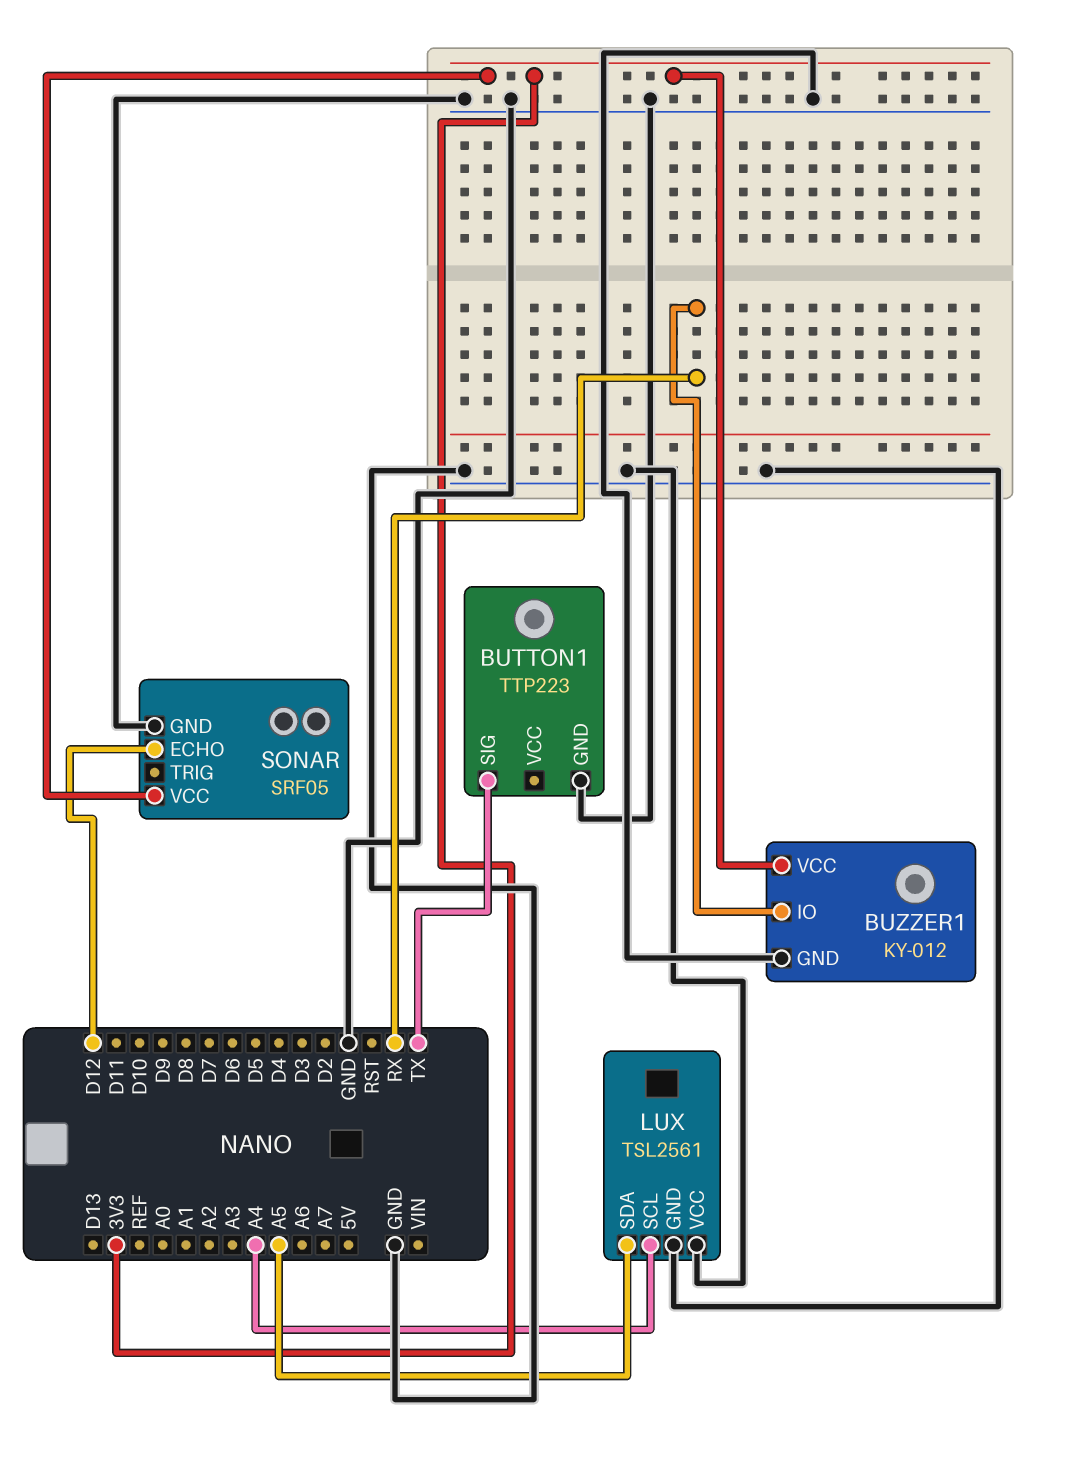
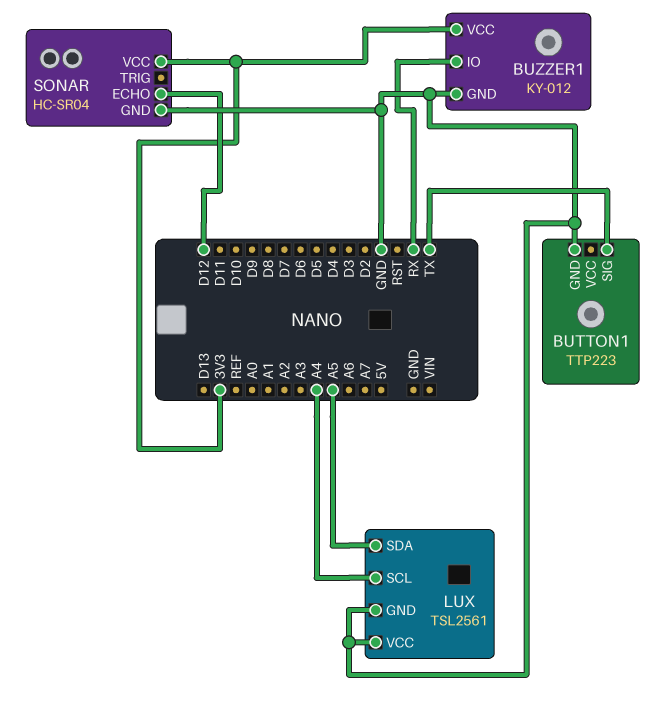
SONAR: SRF05 -> HC-SR04

